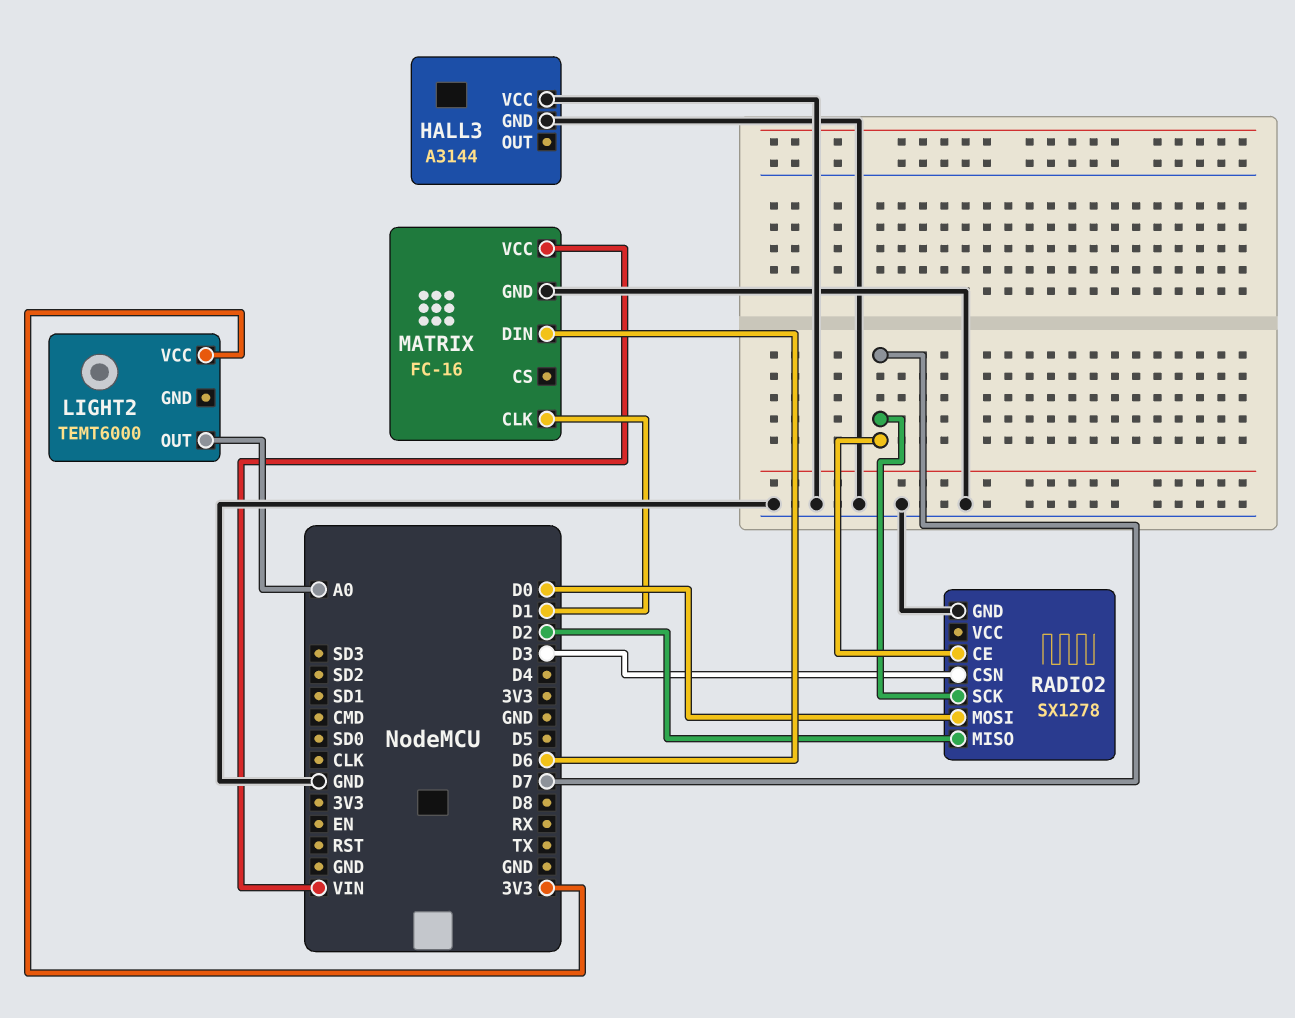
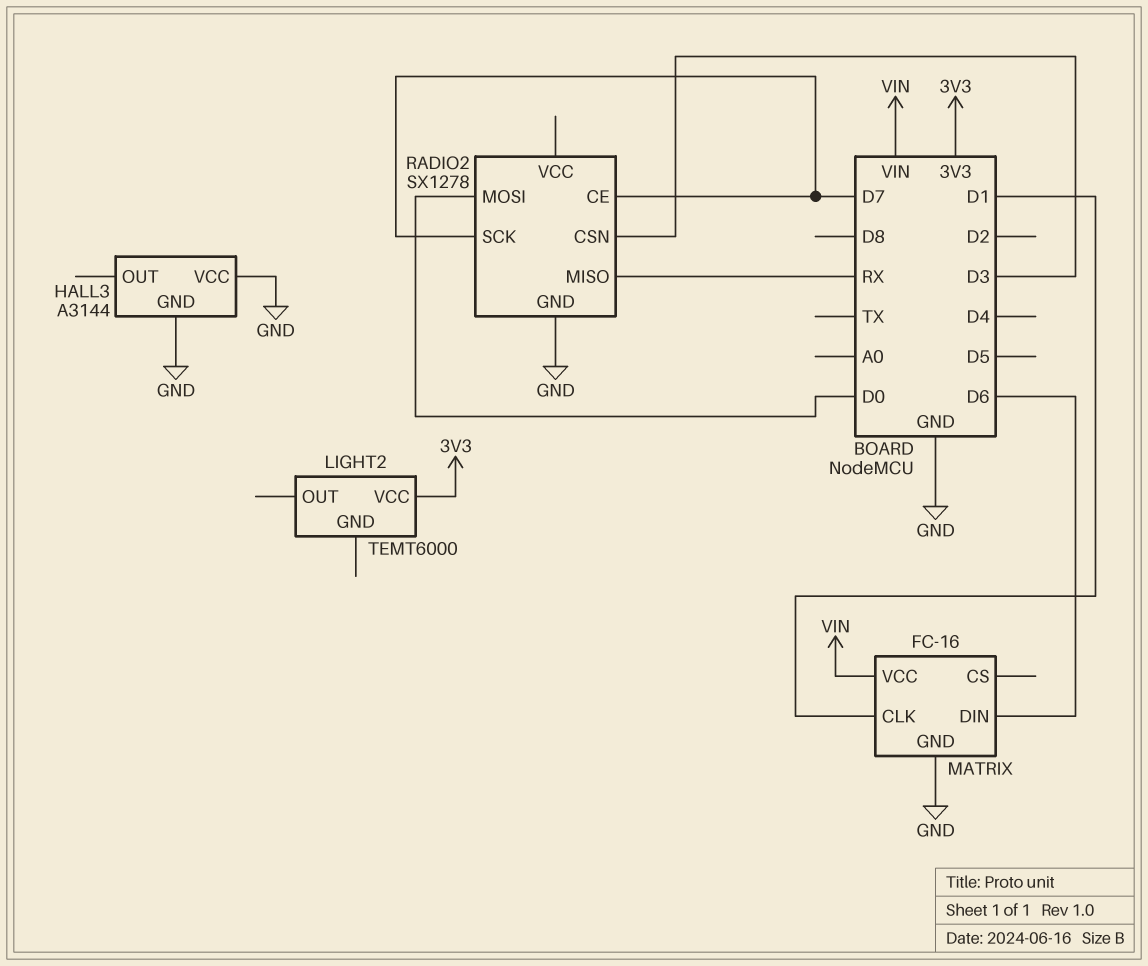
LIGHT2 pin OUT: A0 -> none
RADIO2 pin MISO: D2 -> RX

